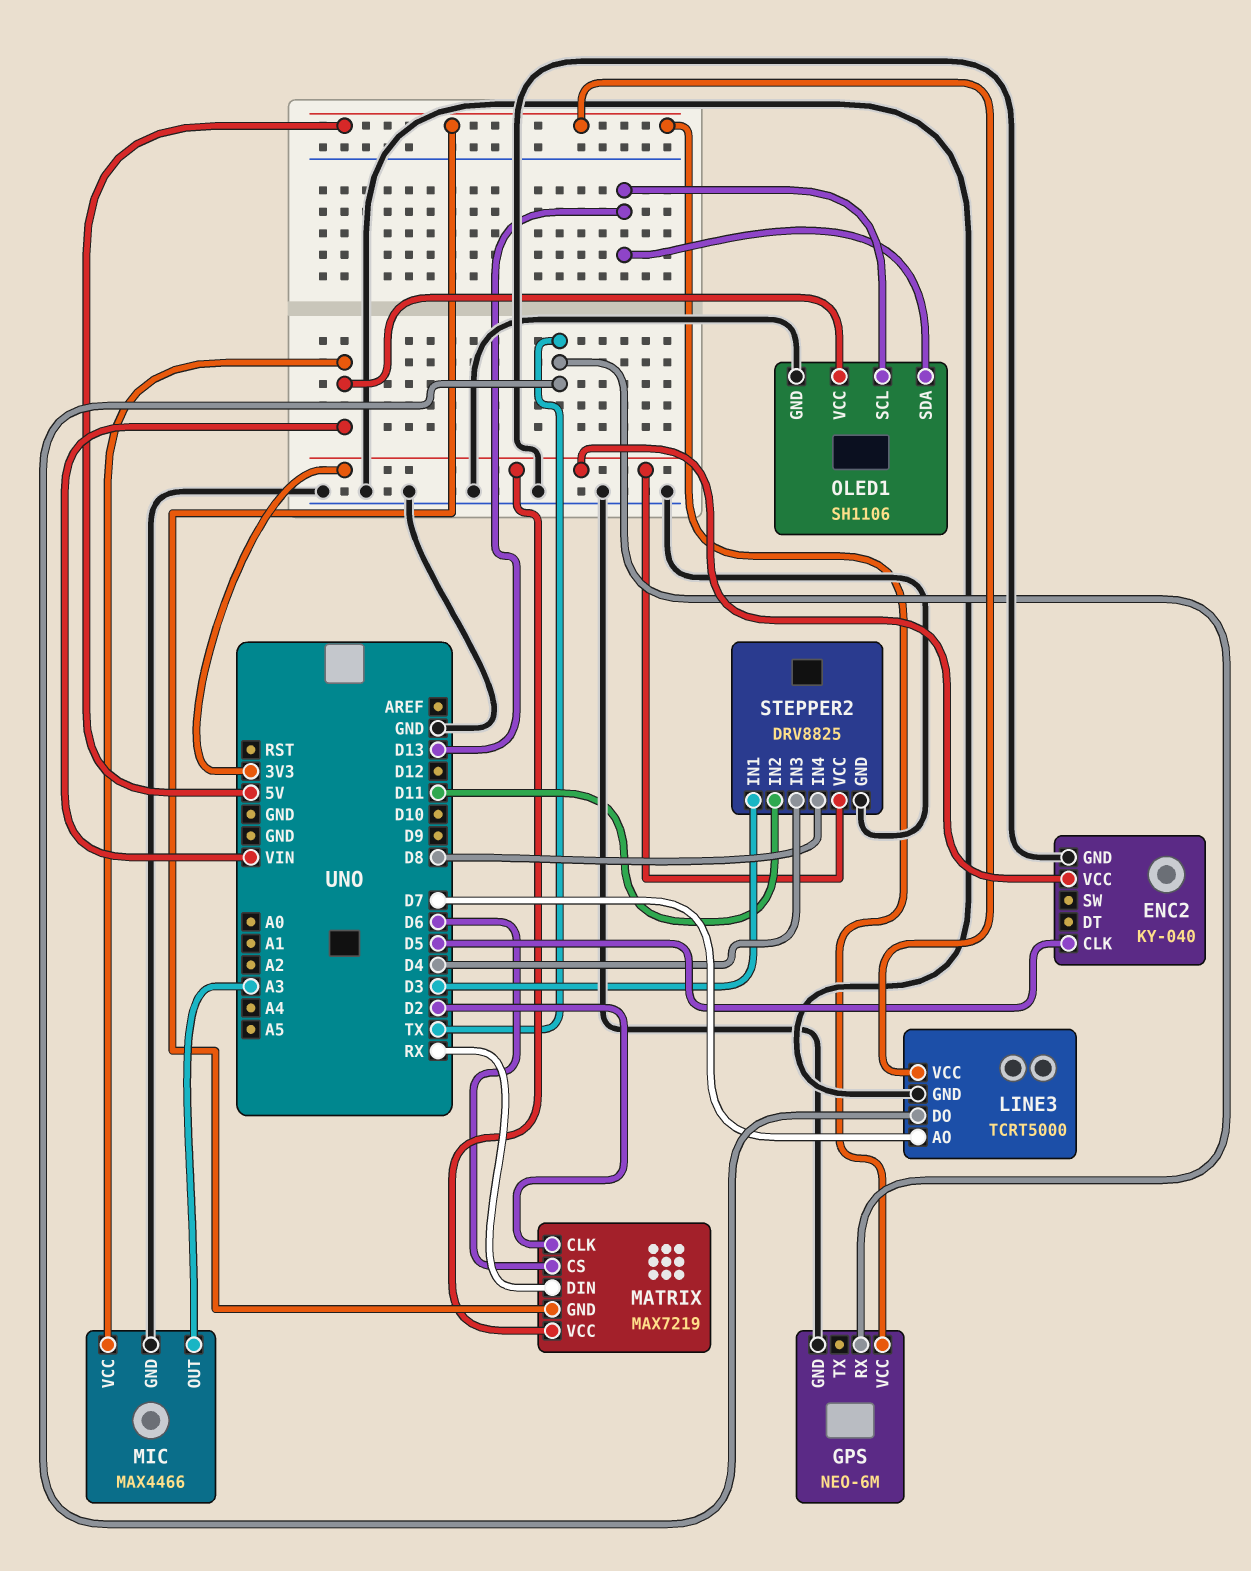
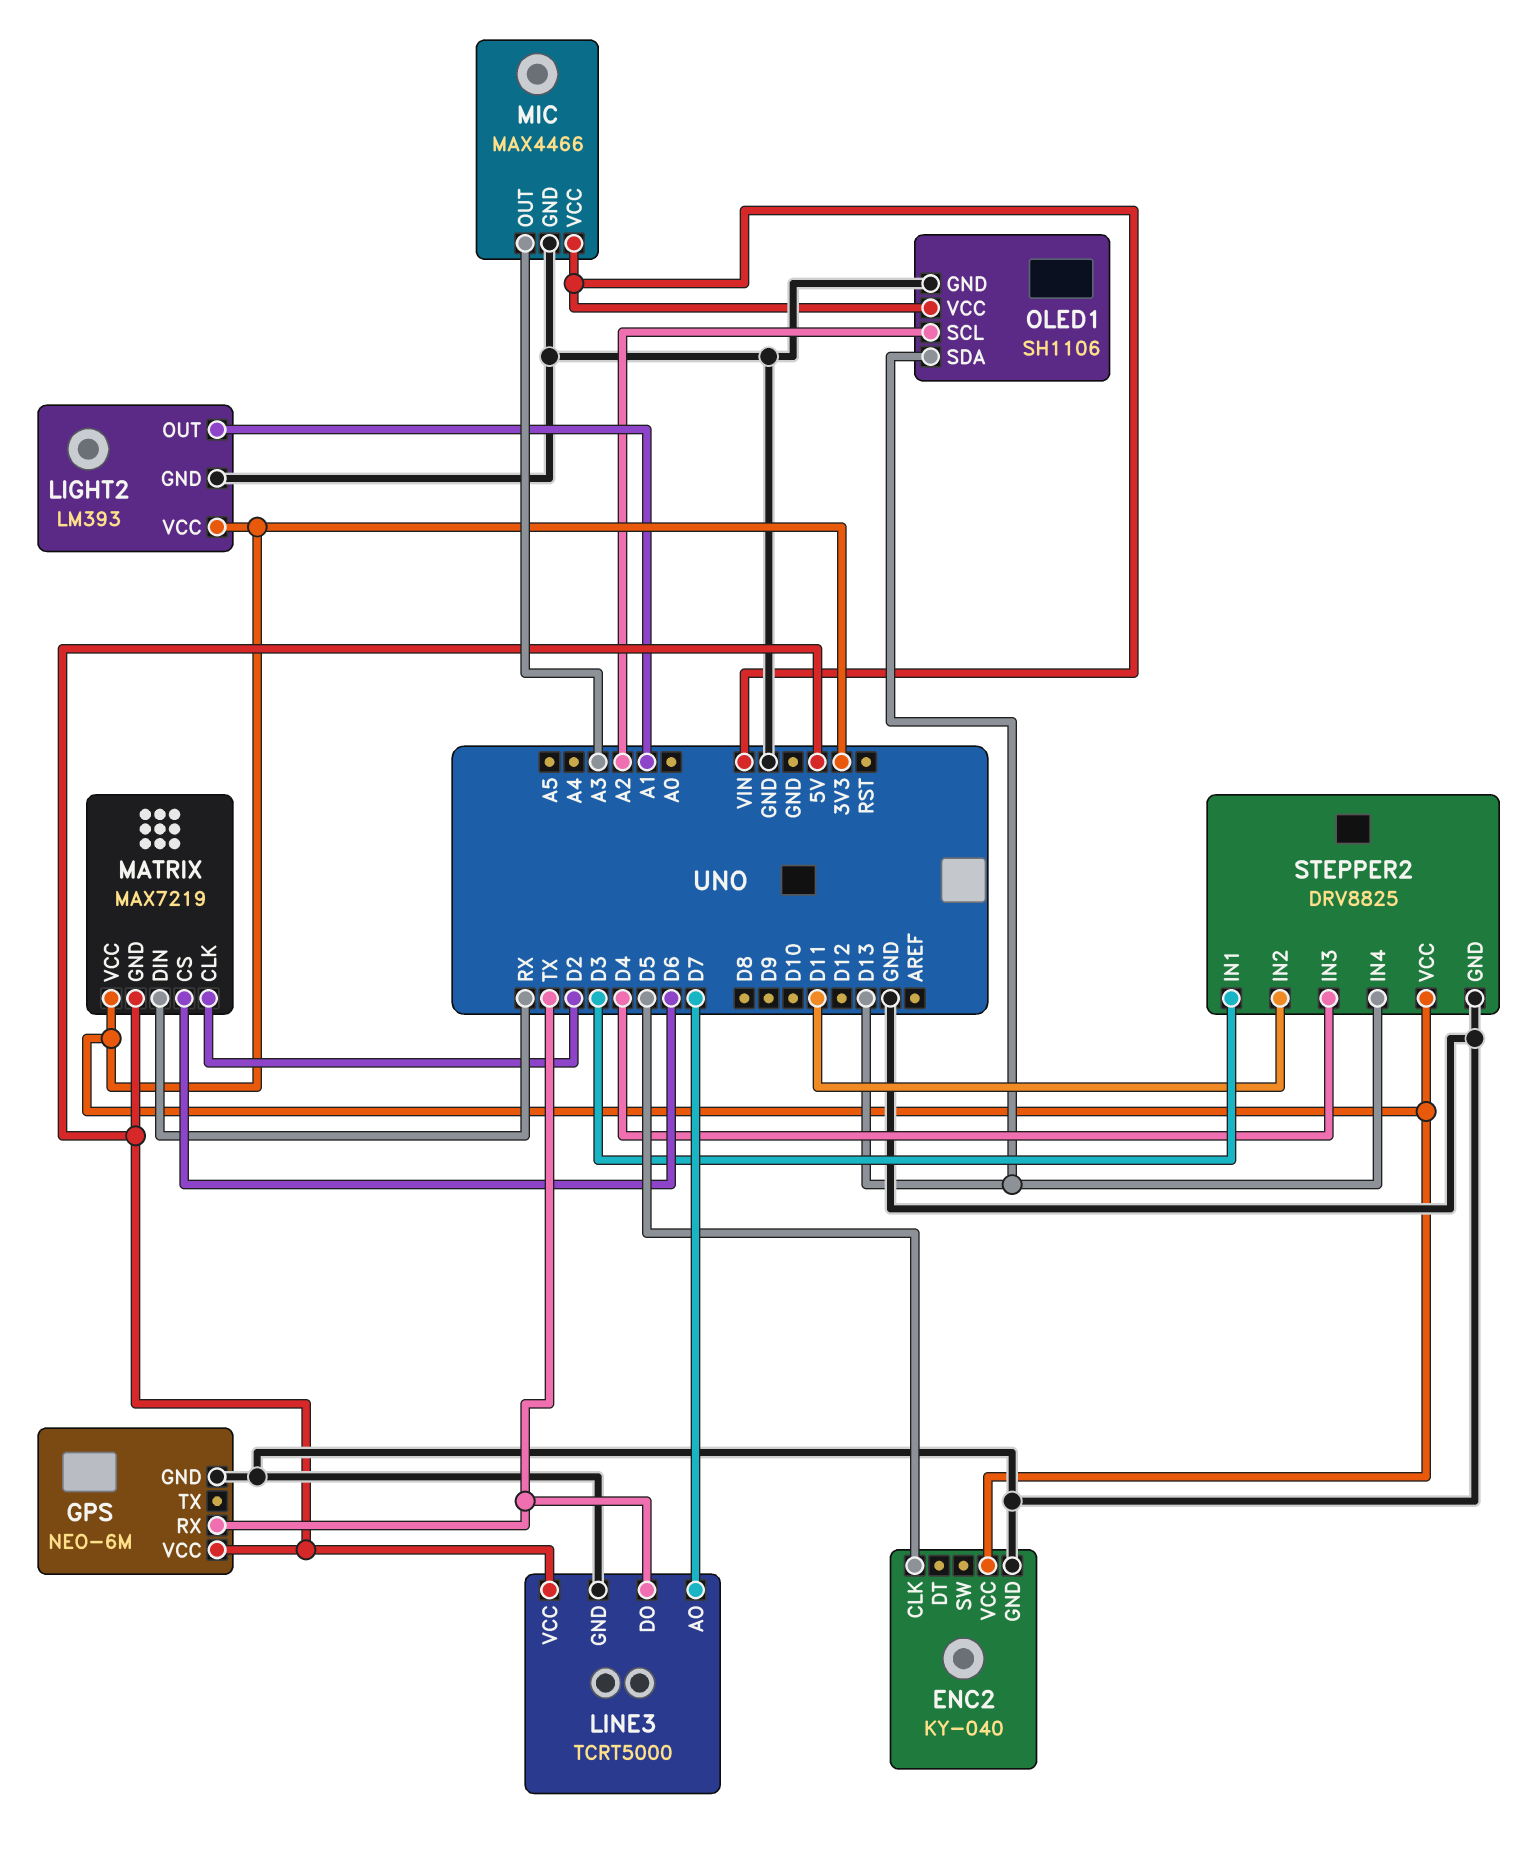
LIGHT2: none -> LM393
LIGHT2 pin GND: none -> GND
LIGHT2 pin OUT: none -> A1
LIGHT2 pin VCC: none -> 3V3
OLED1 pin SCL: D13 -> A2
STEPPER2 pin IN4: D8 -> D13

